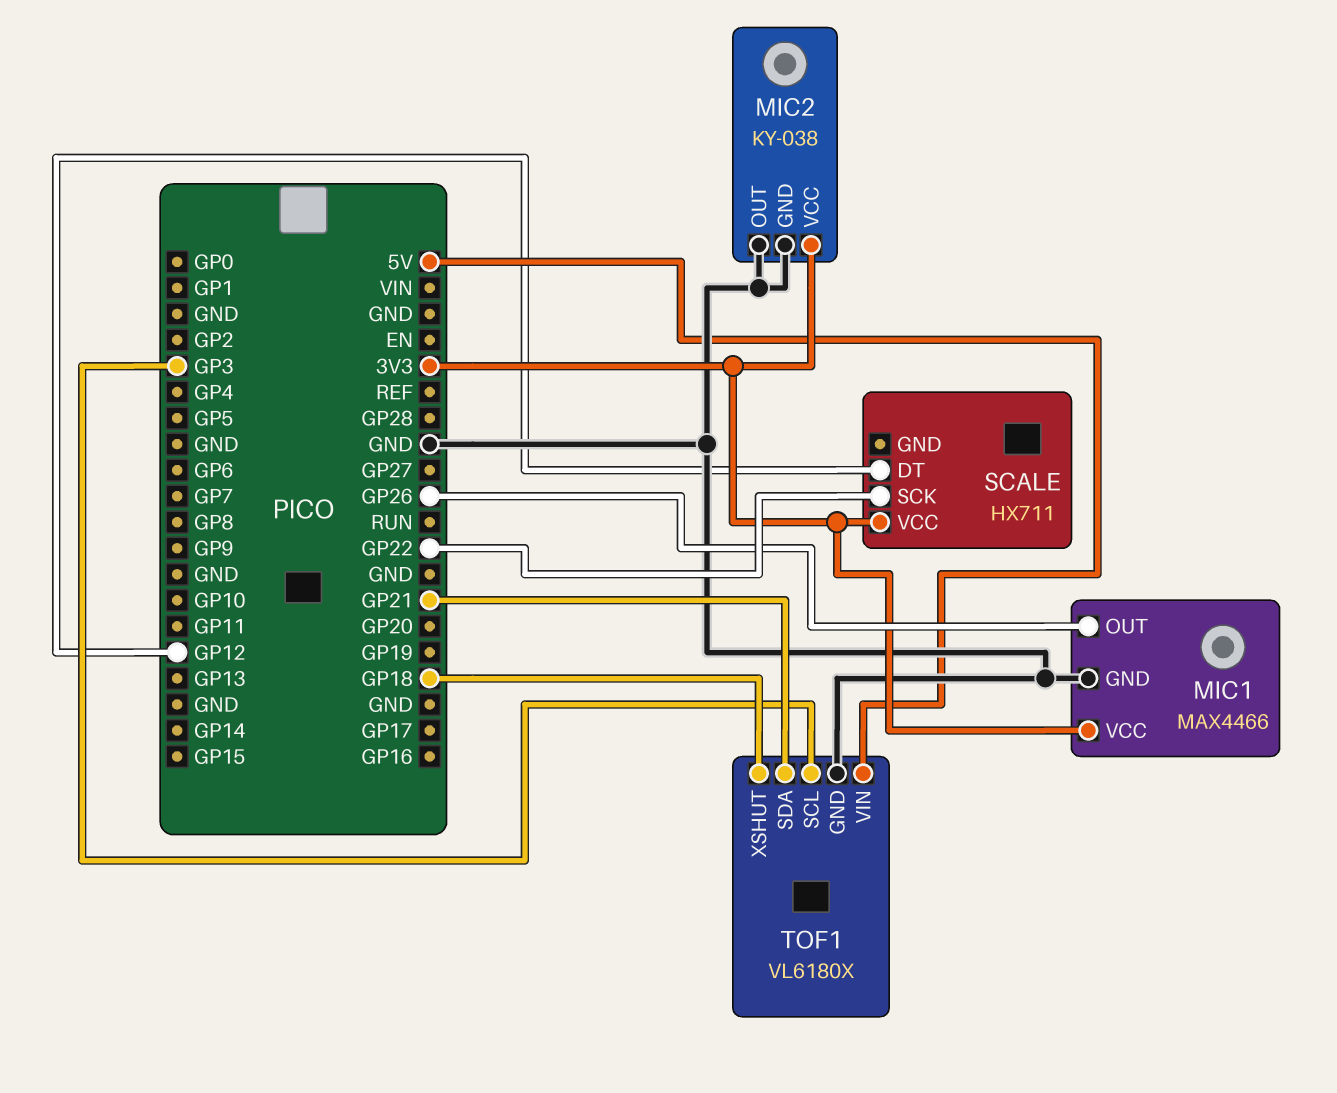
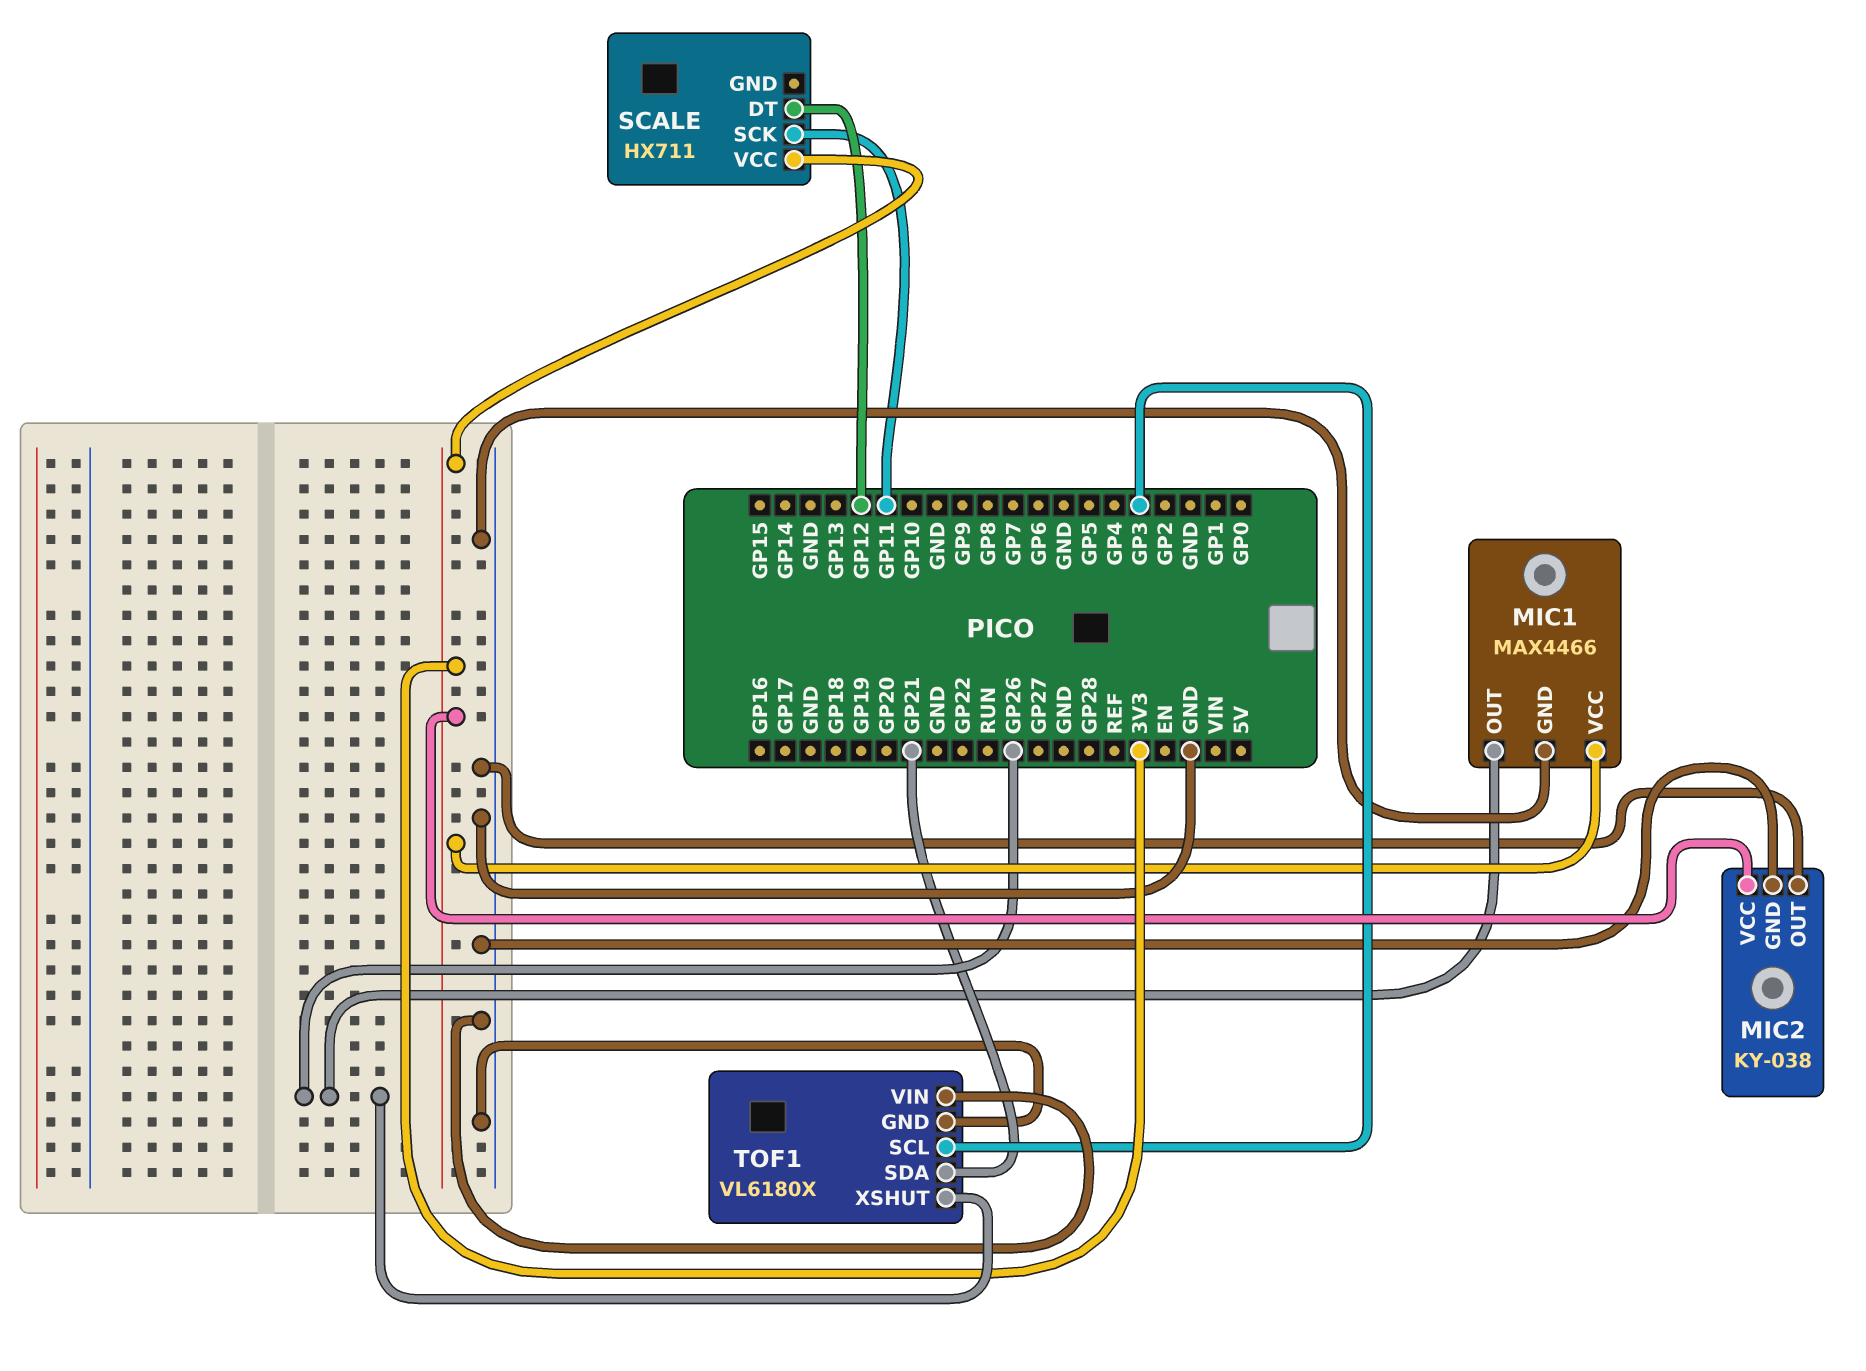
SCALE pin SCK: GP22 -> GP11
TOF1 pin VIN: 5V -> GND
TOF1 pin XSHUT: GP18 -> GP26

